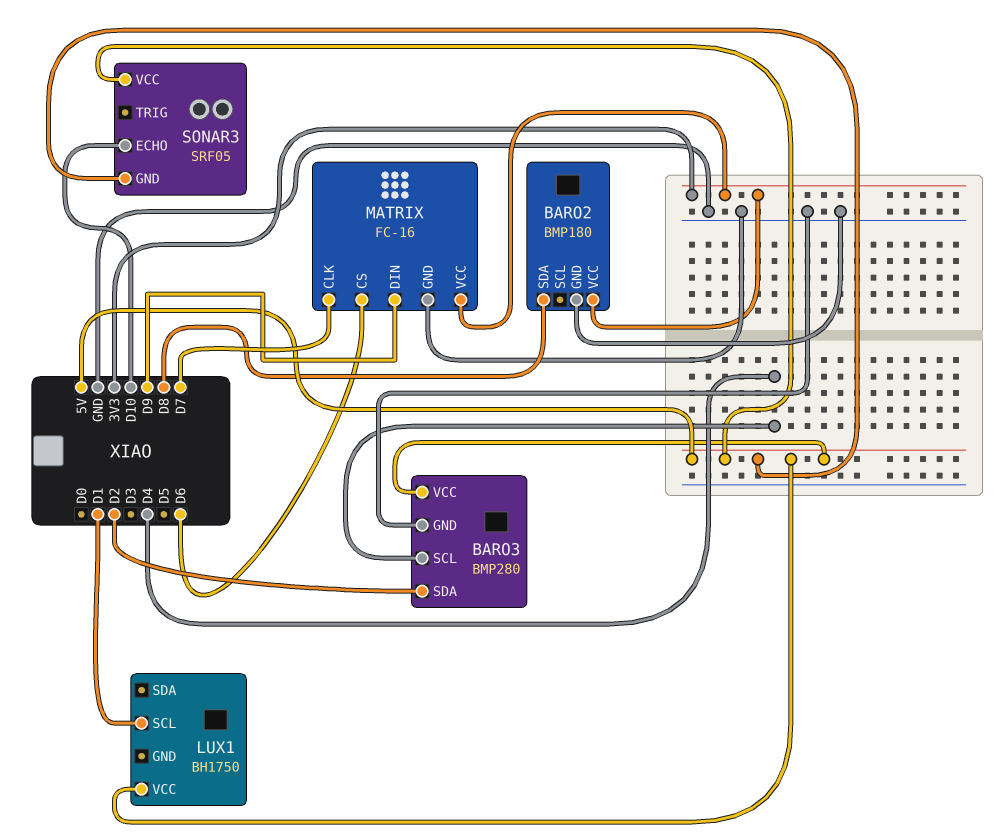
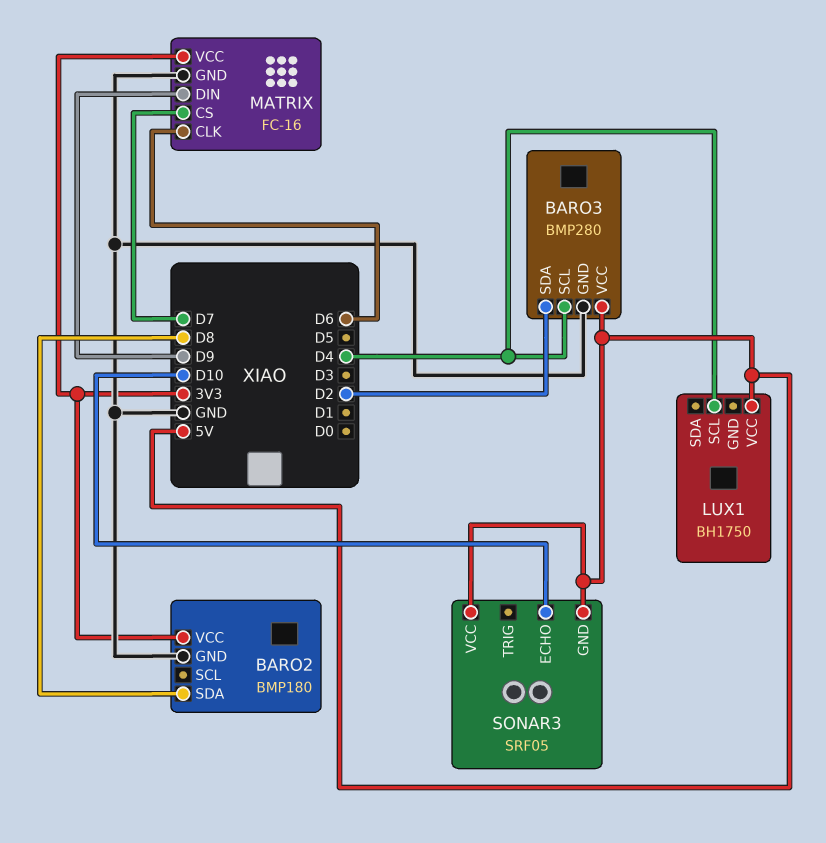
LUX1 pin SCL: D1 -> D4
MATRIX pin CLK: D7 -> D6
MATRIX pin CS: D6 -> D7

